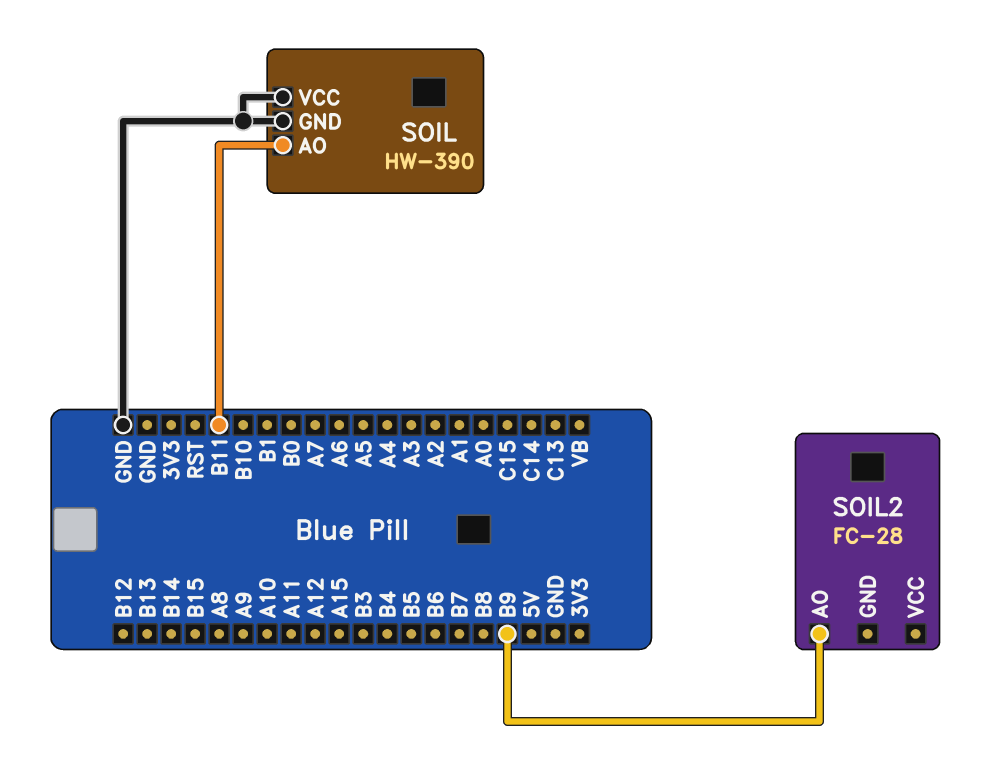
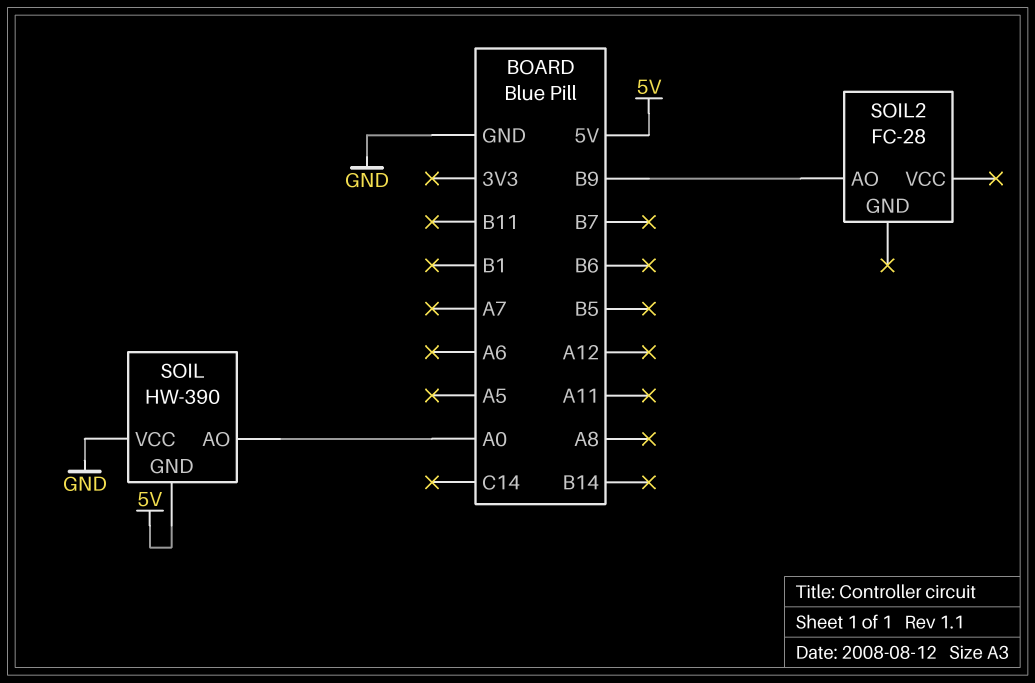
SOIL pin AO: B11 -> A0
SOIL pin GND: GND -> 5V

